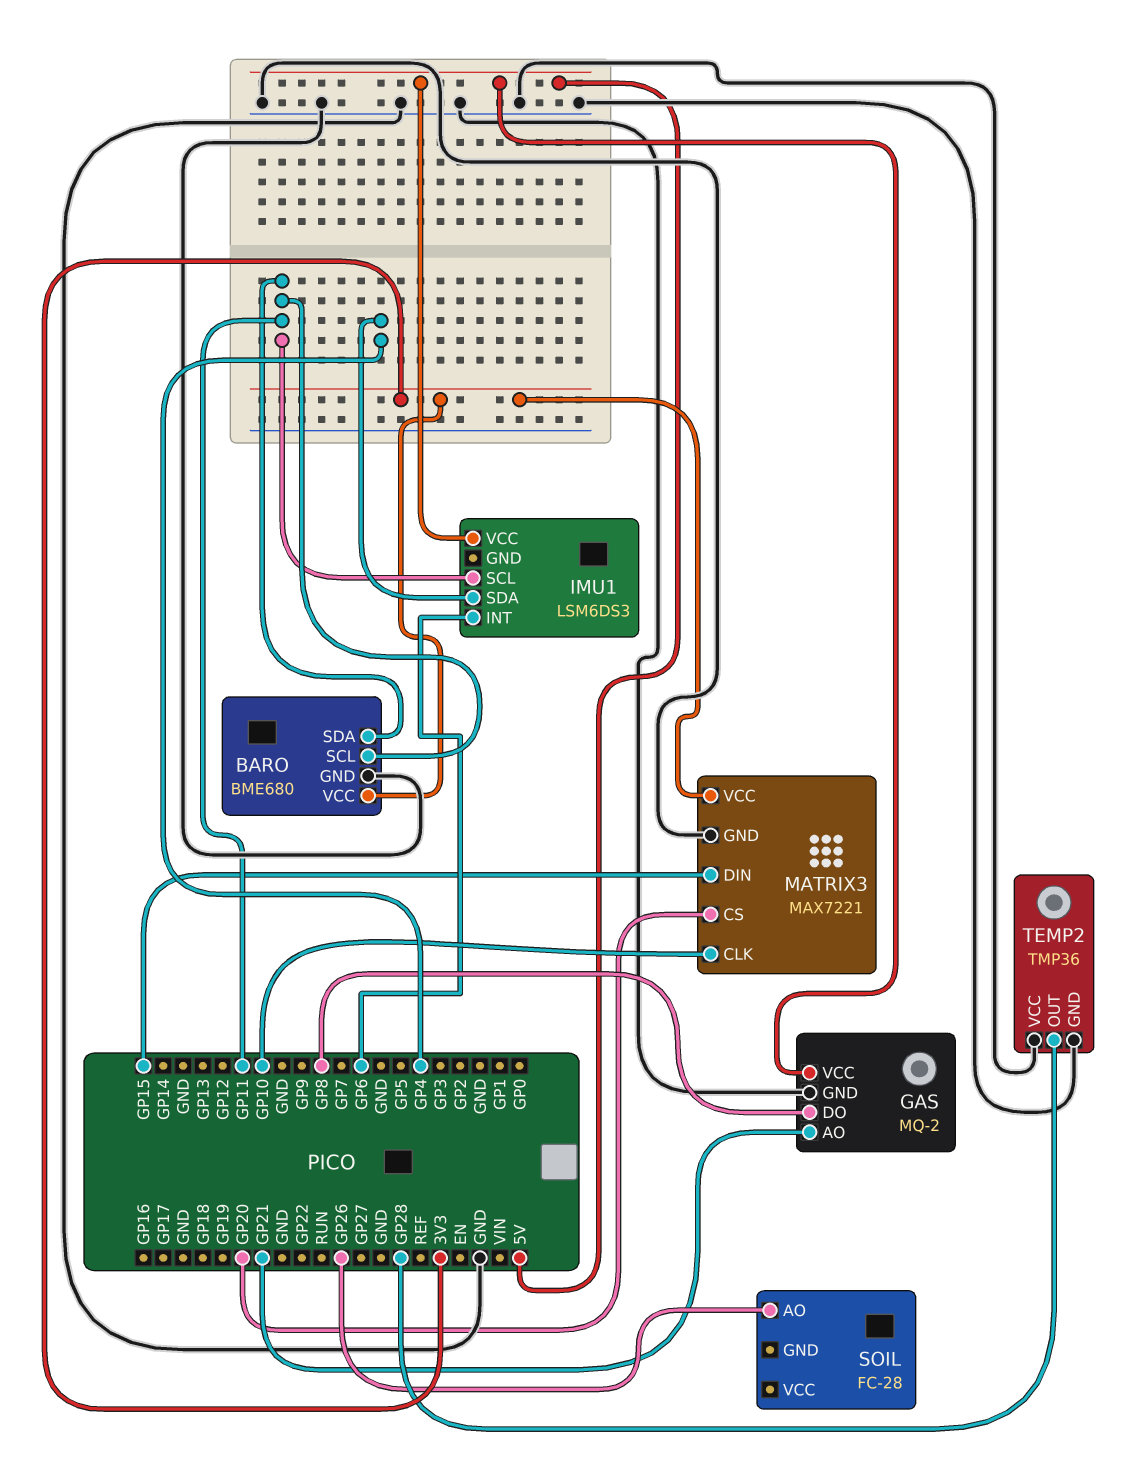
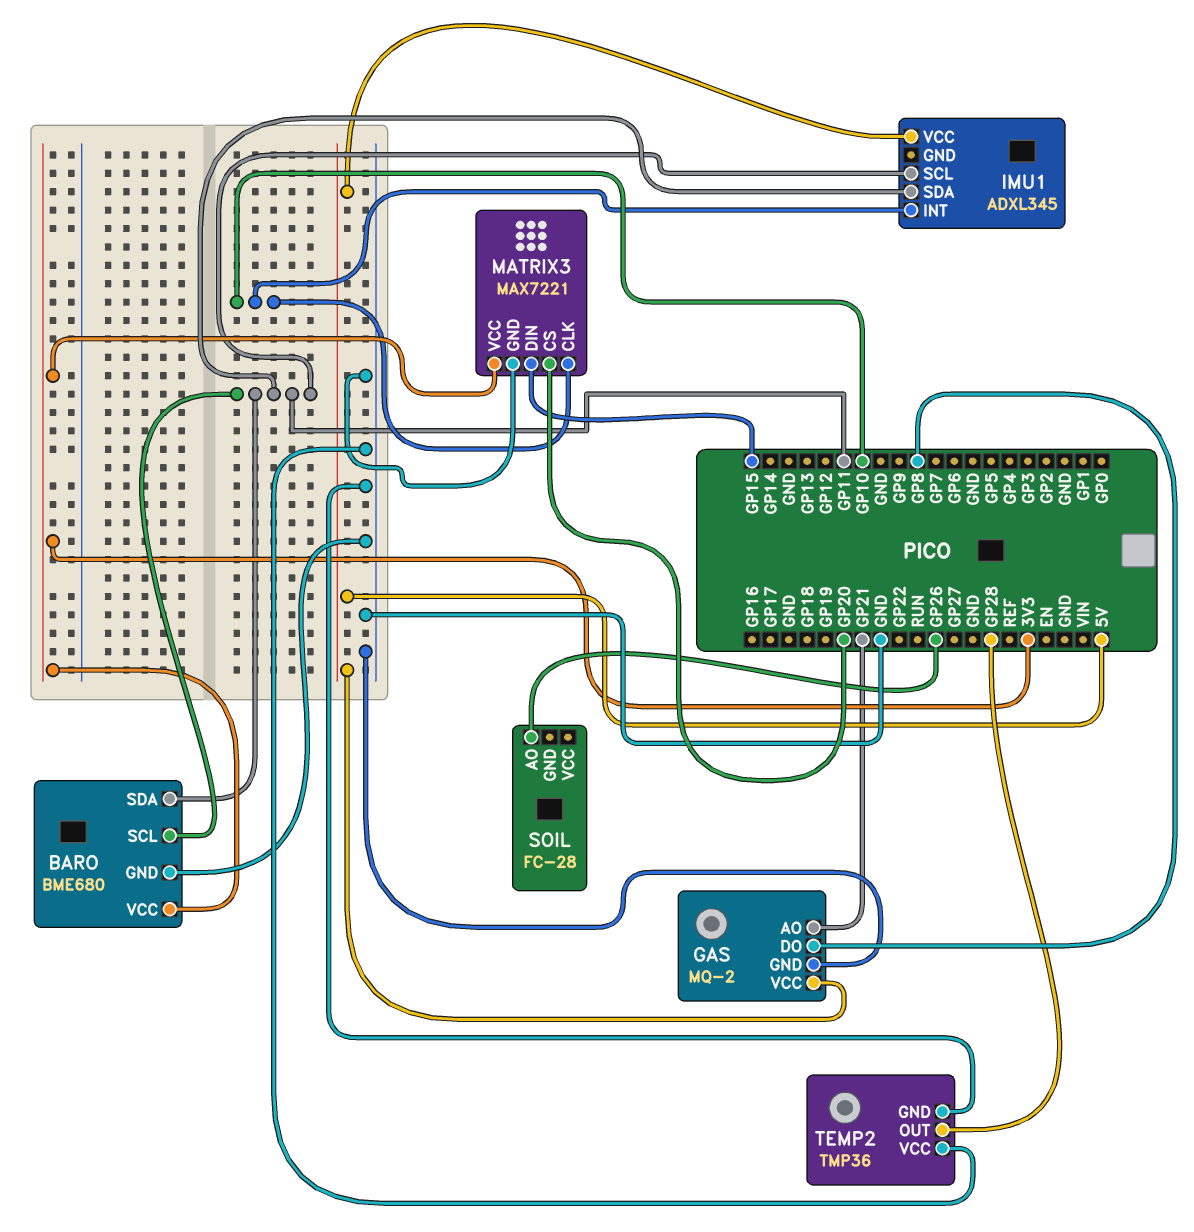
IMU1: LSM6DS3 -> ADXL345
IMU1 pin INT: GP6 -> GP10
IMU1 pin SDA: GP4 -> GP11

